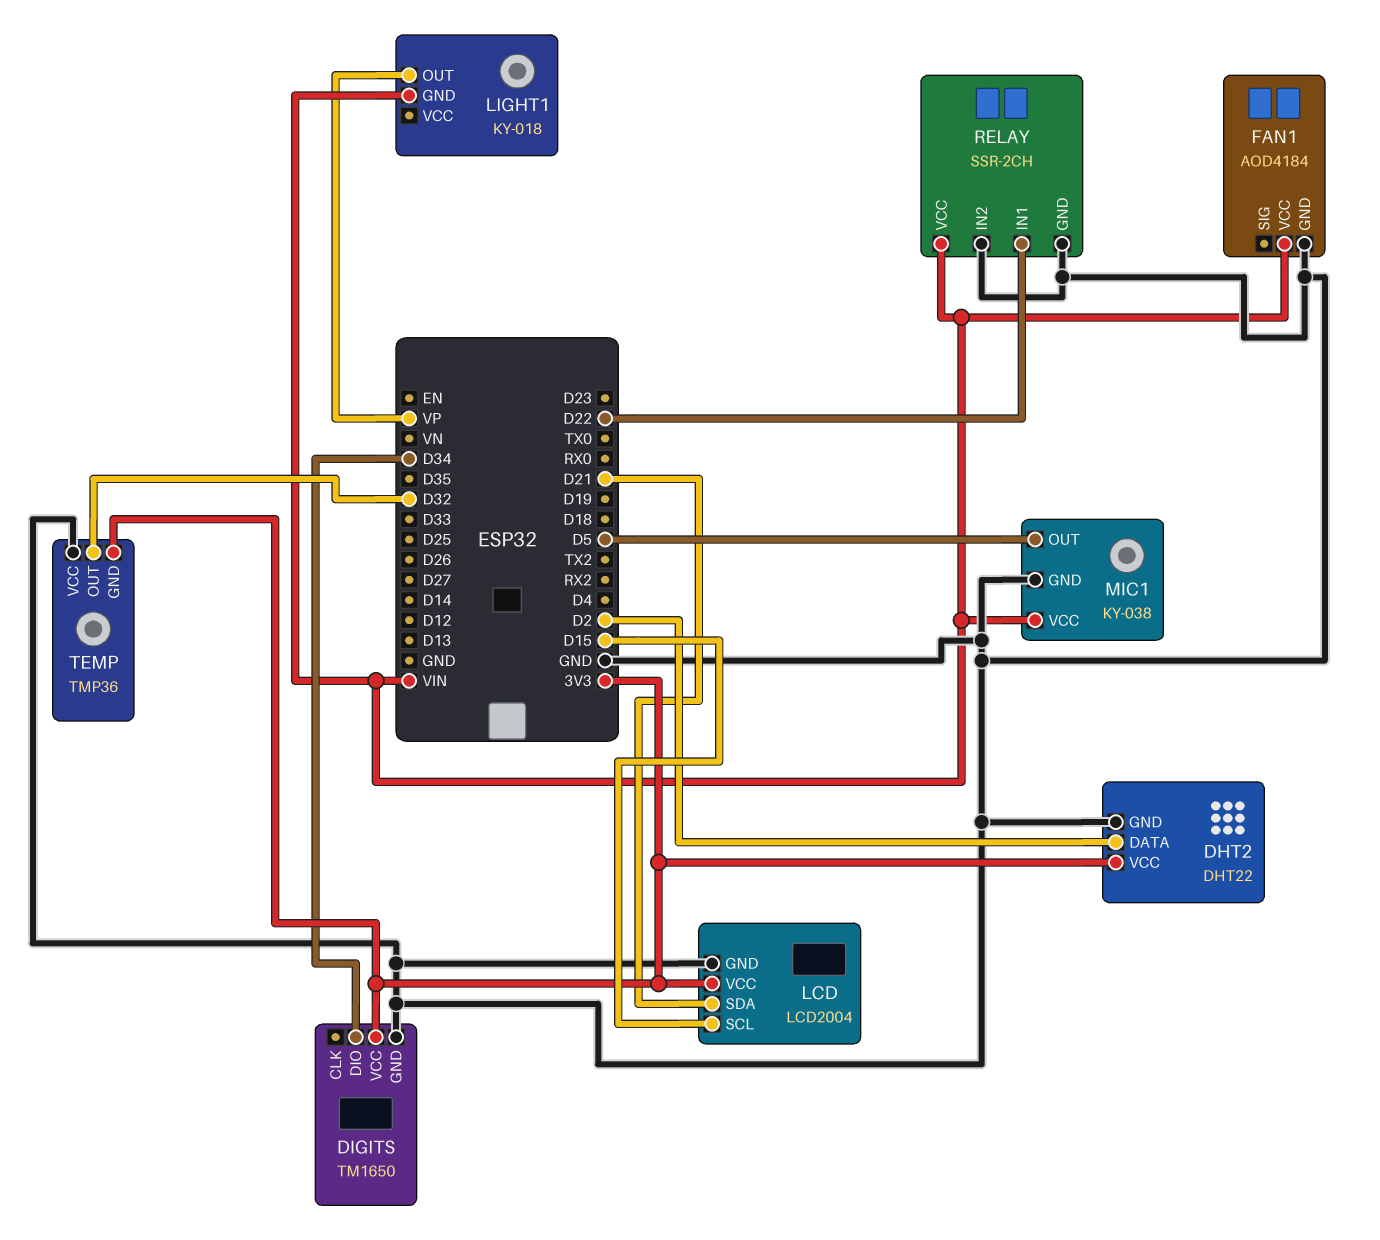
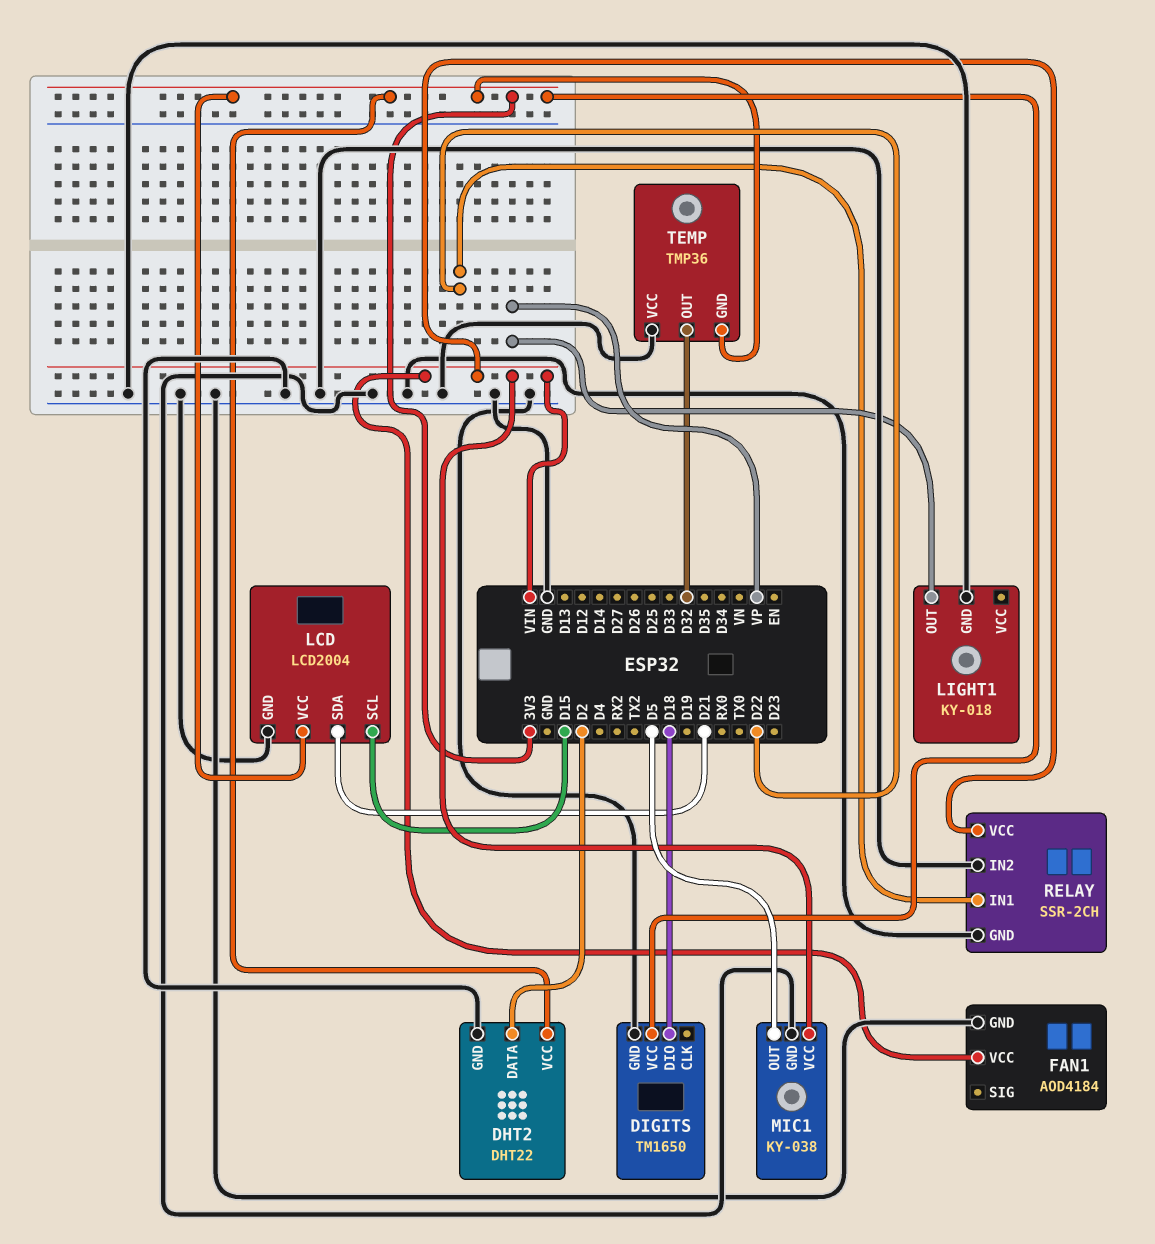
DIGITS pin DIO: D34 -> D18
LIGHT1 pin GND: VIN -> GND

